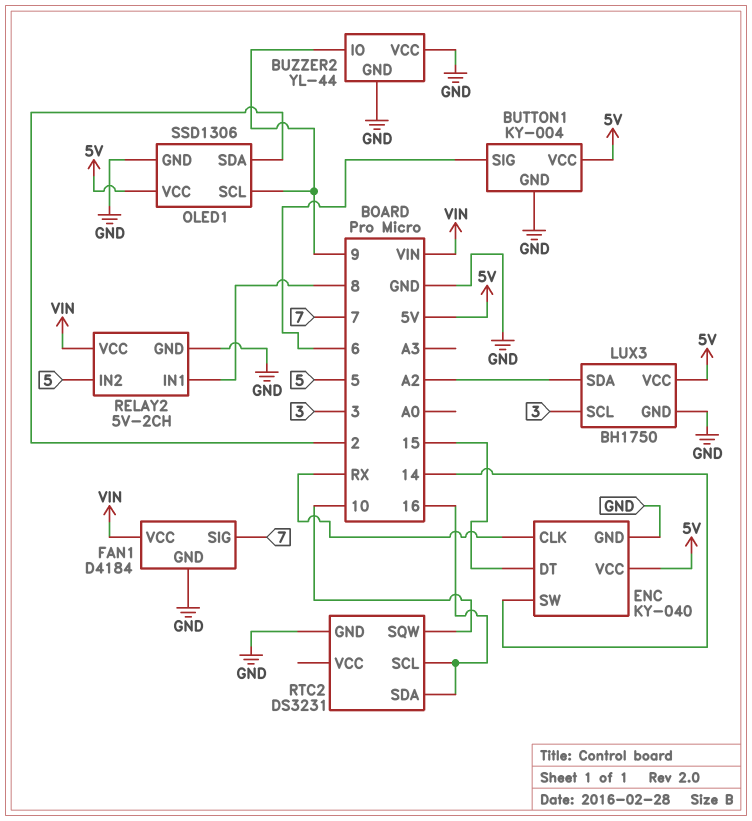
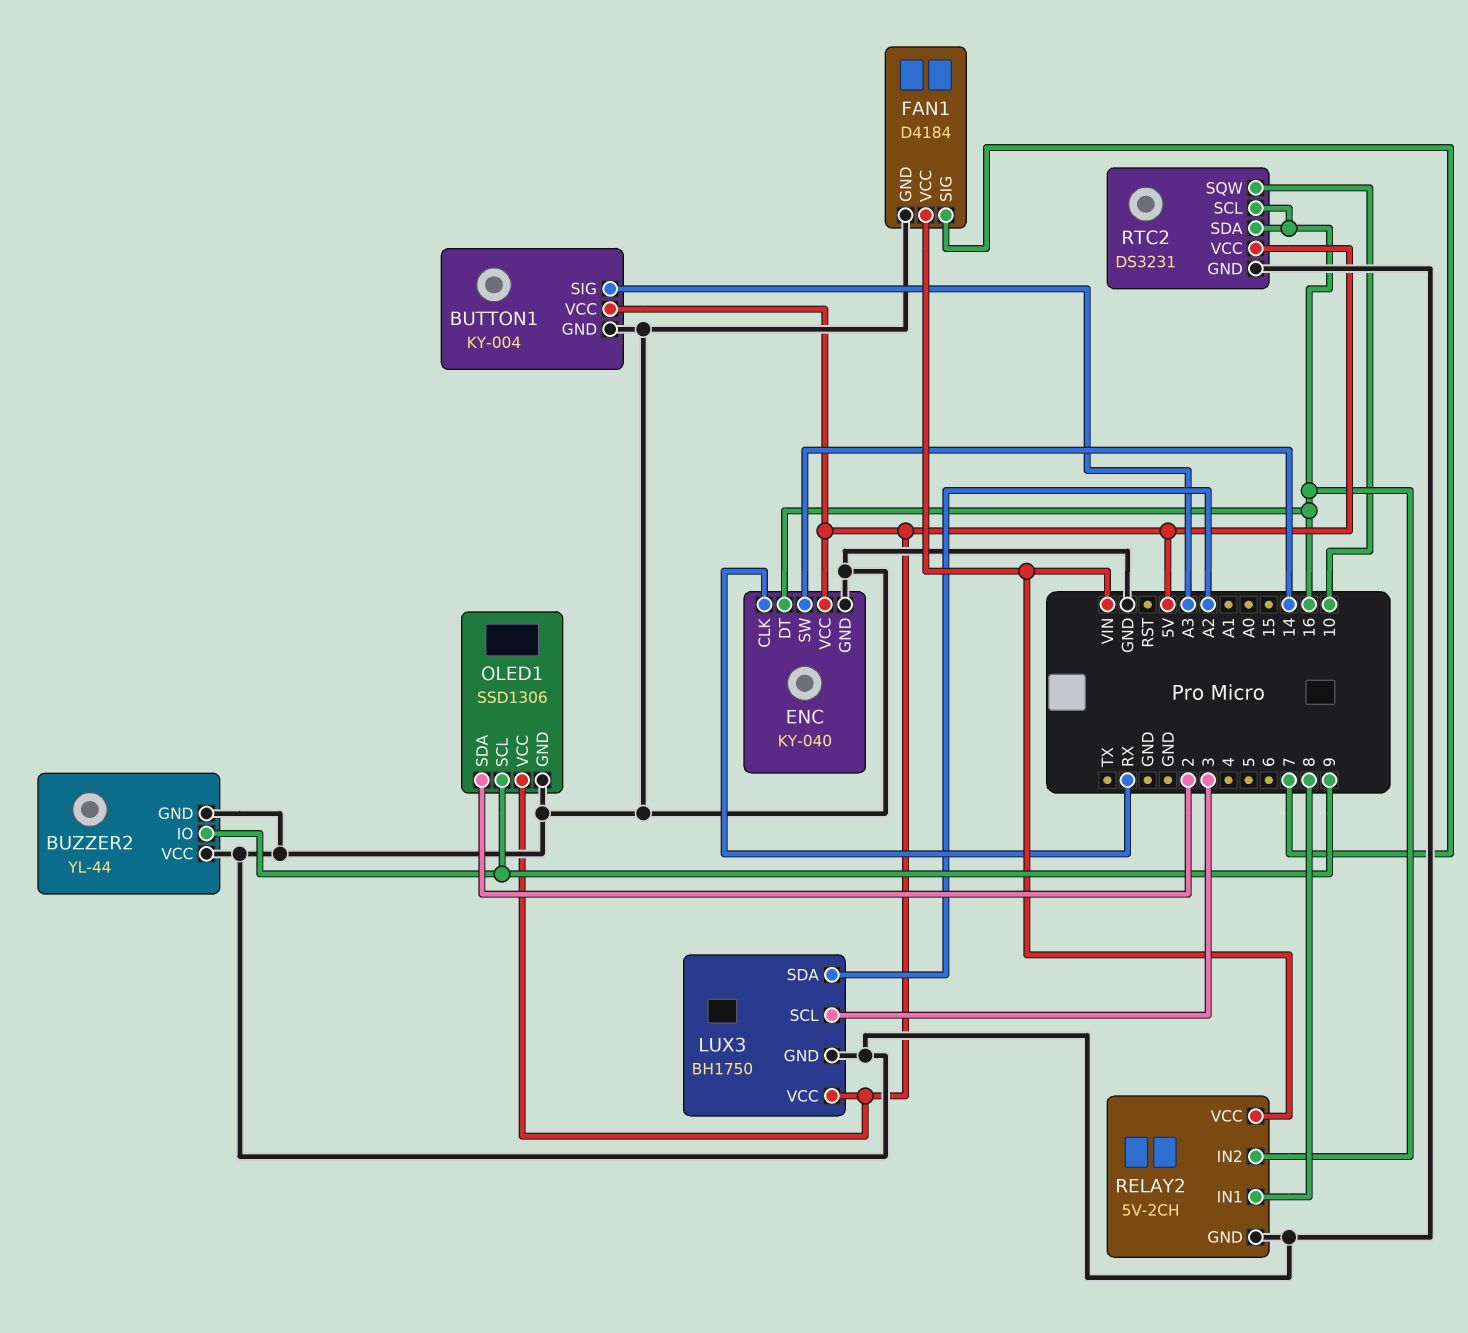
BUTTON1 pin SIG: 6 -> A3
ENC pin DT: 15 -> 16
RELAY2 pin IN2: 5 -> 16
RTC2 pin VCC: none -> 5V

